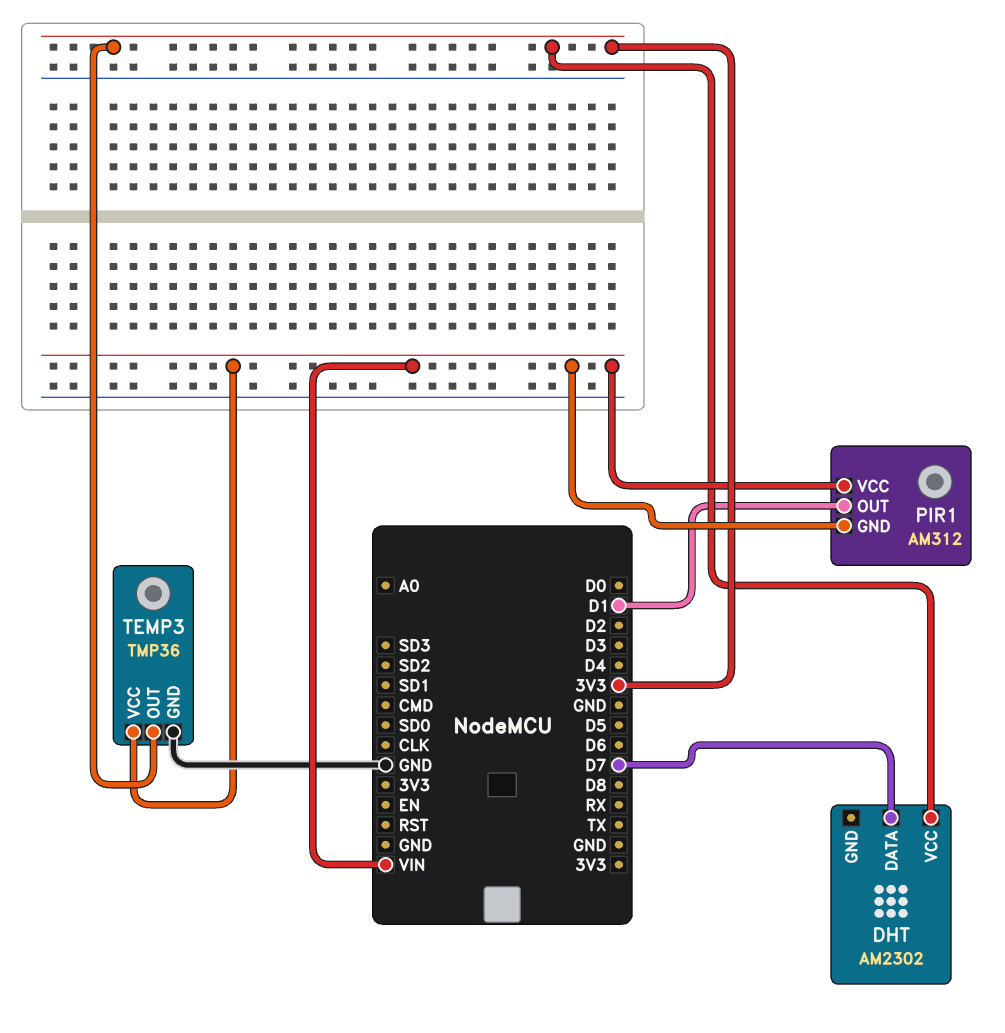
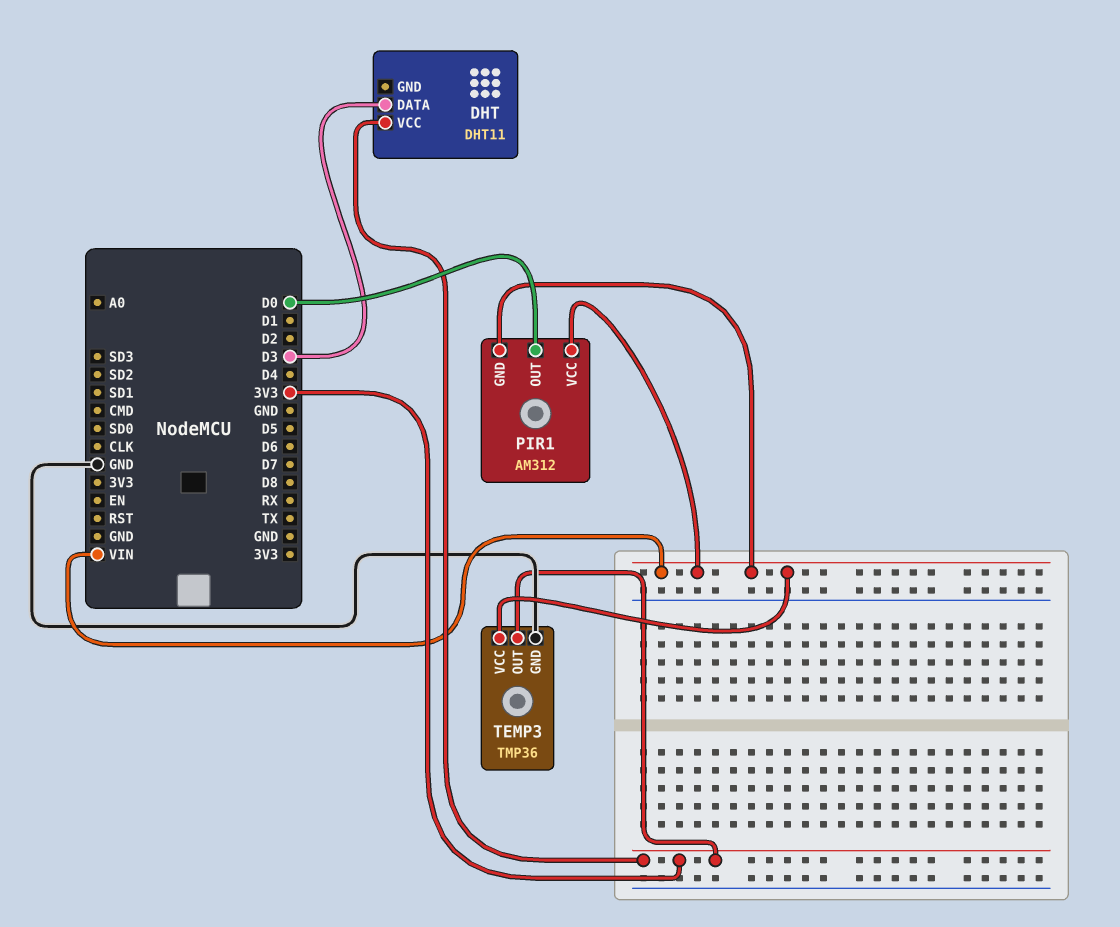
DHT: AM2302 -> DHT11
DHT pin DATA: D7 -> D3
PIR1 pin OUT: D1 -> D0

